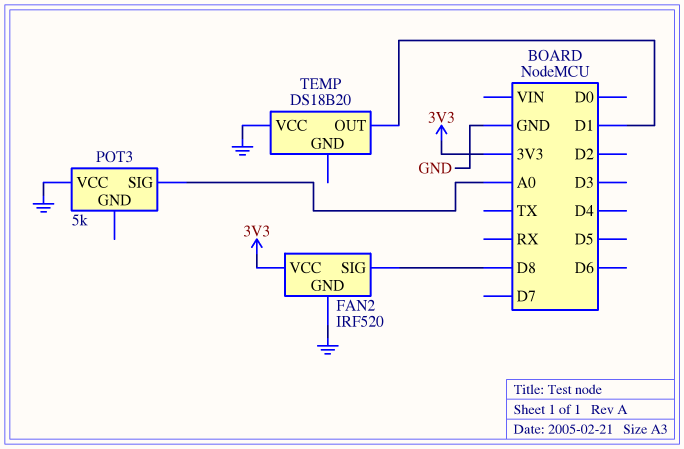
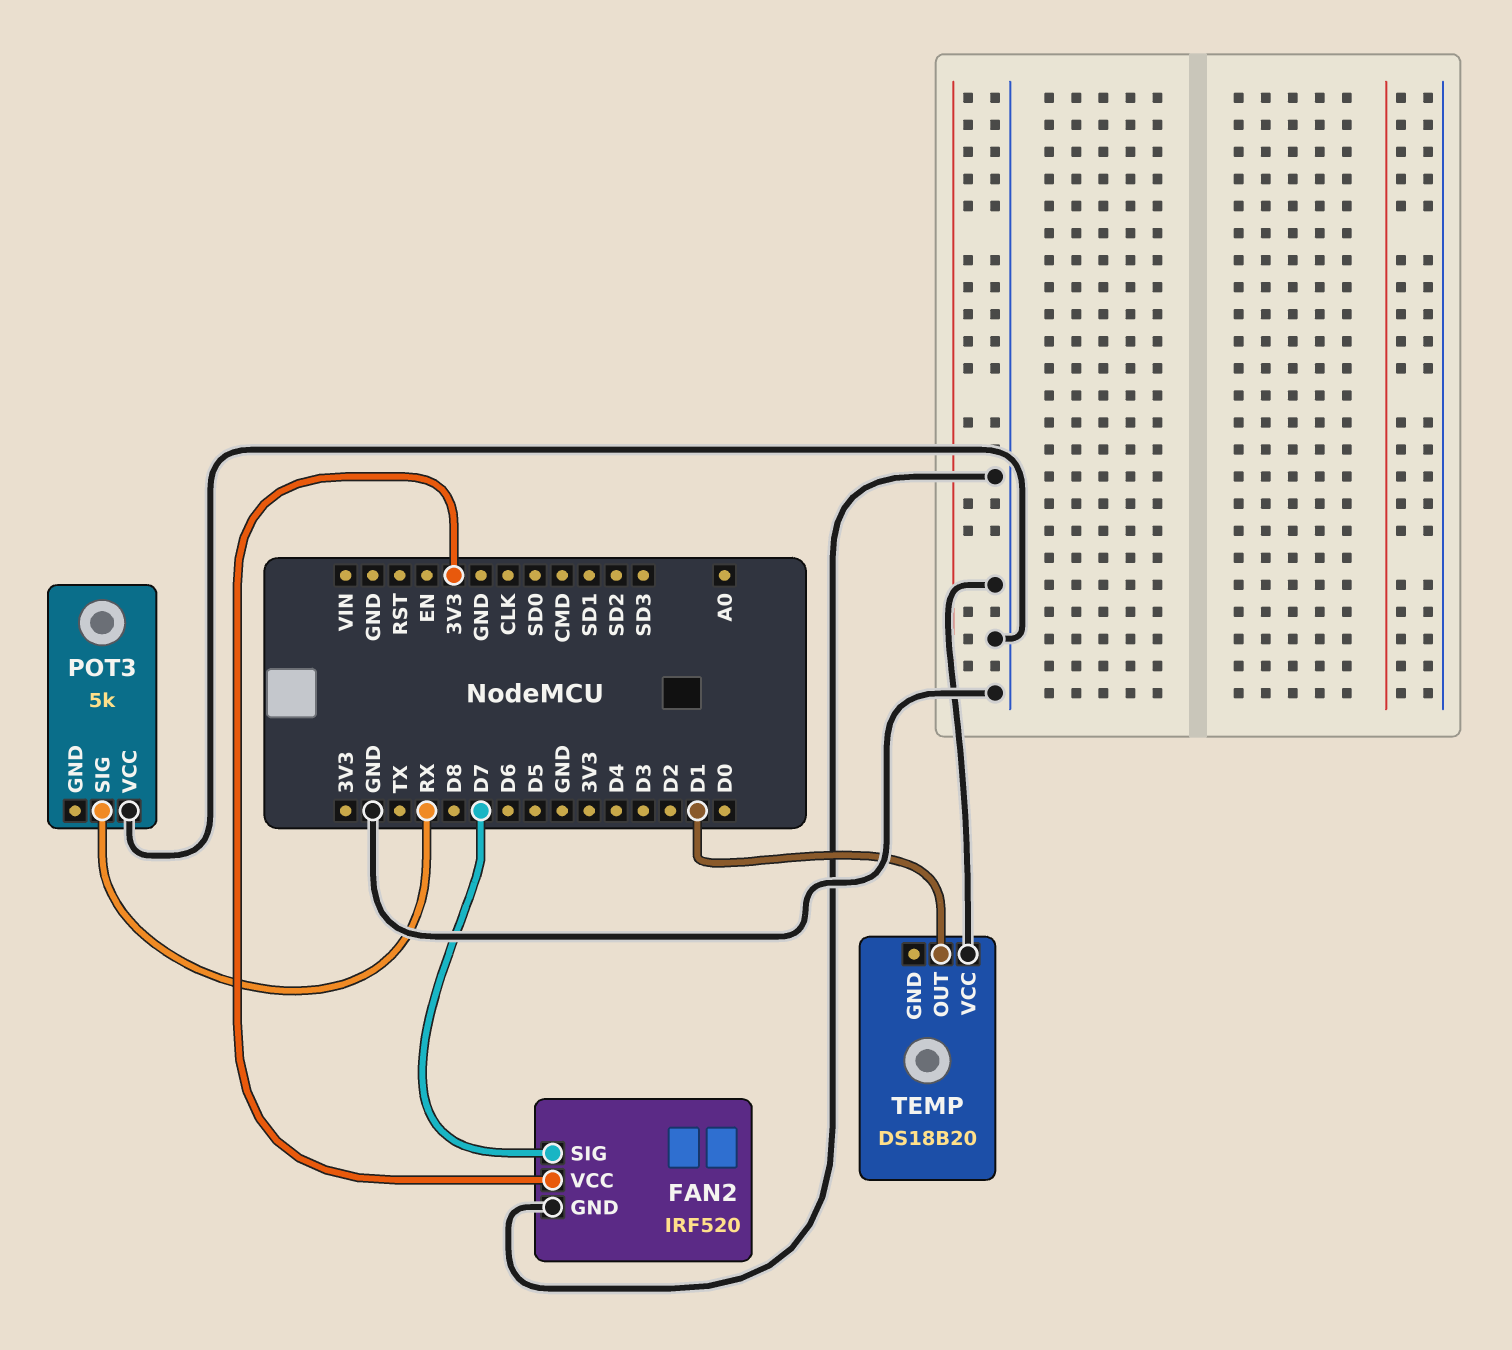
FAN2 pin SIG: D8 -> D7
POT3 pin SIG: A0 -> RX

